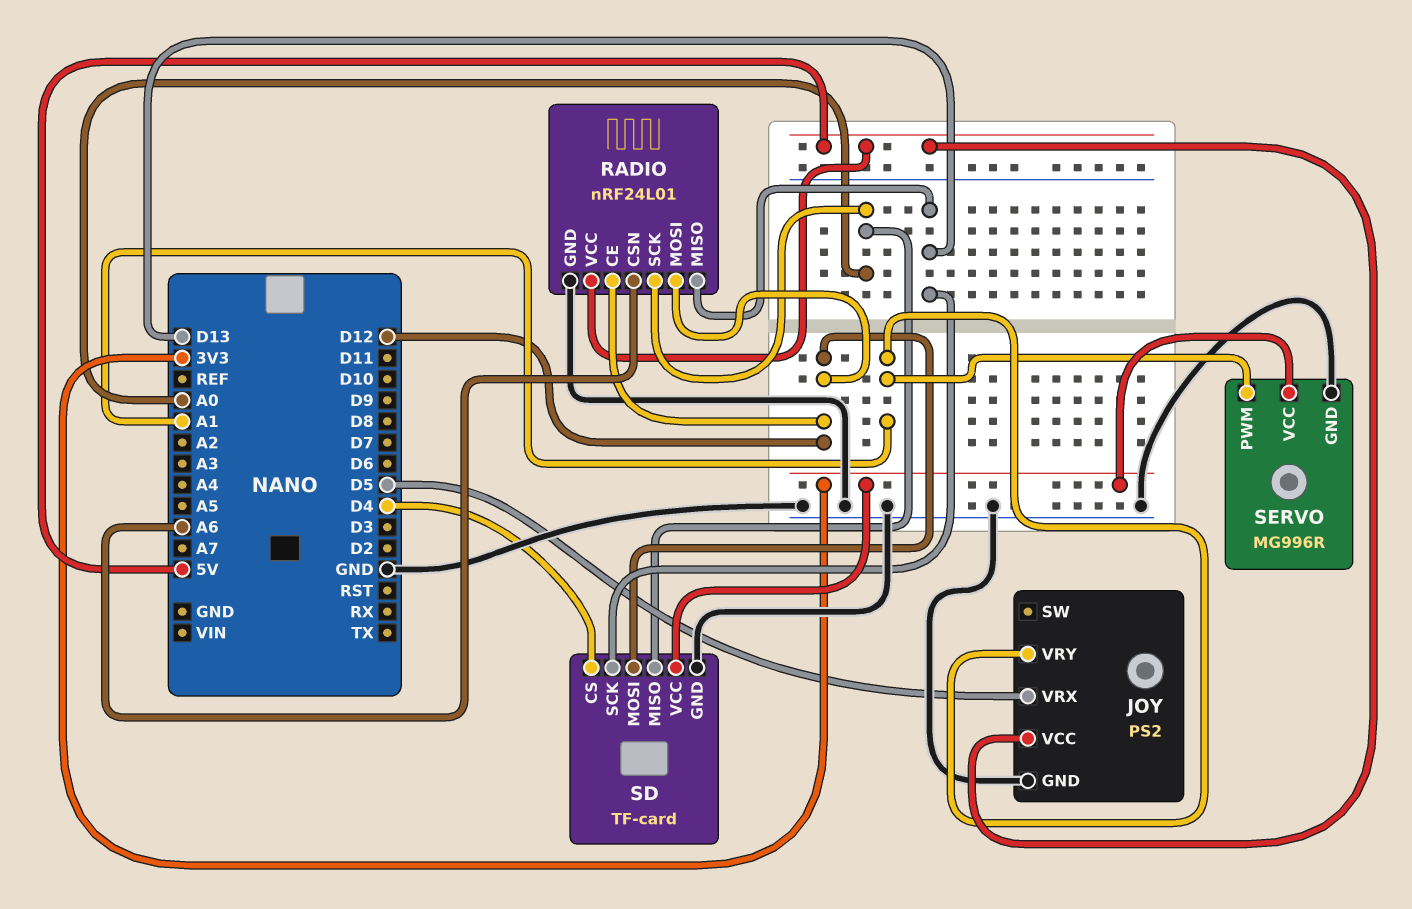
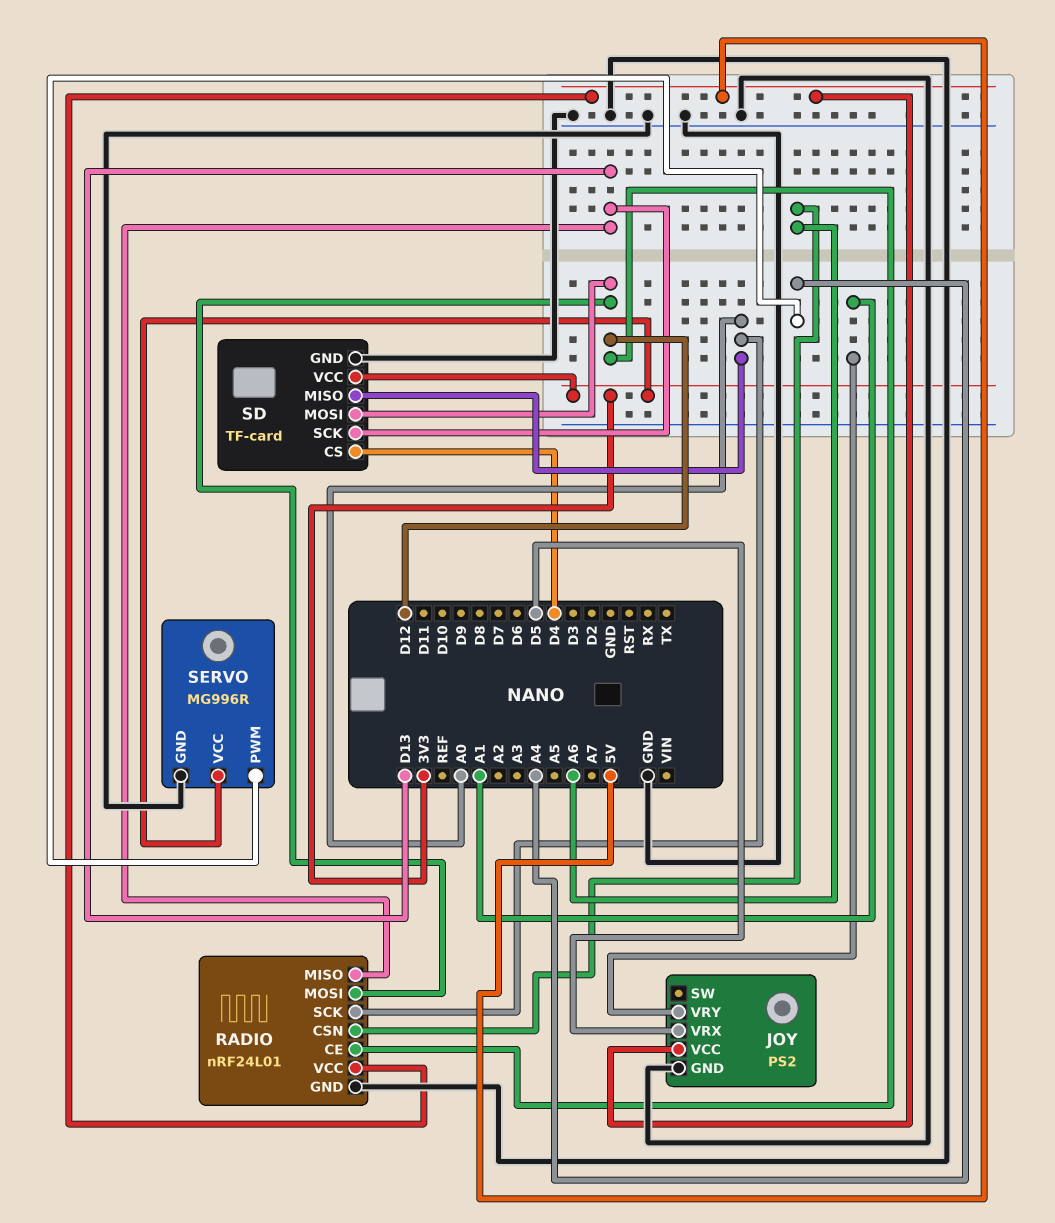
SERVO pin PWM: A1 -> A4

